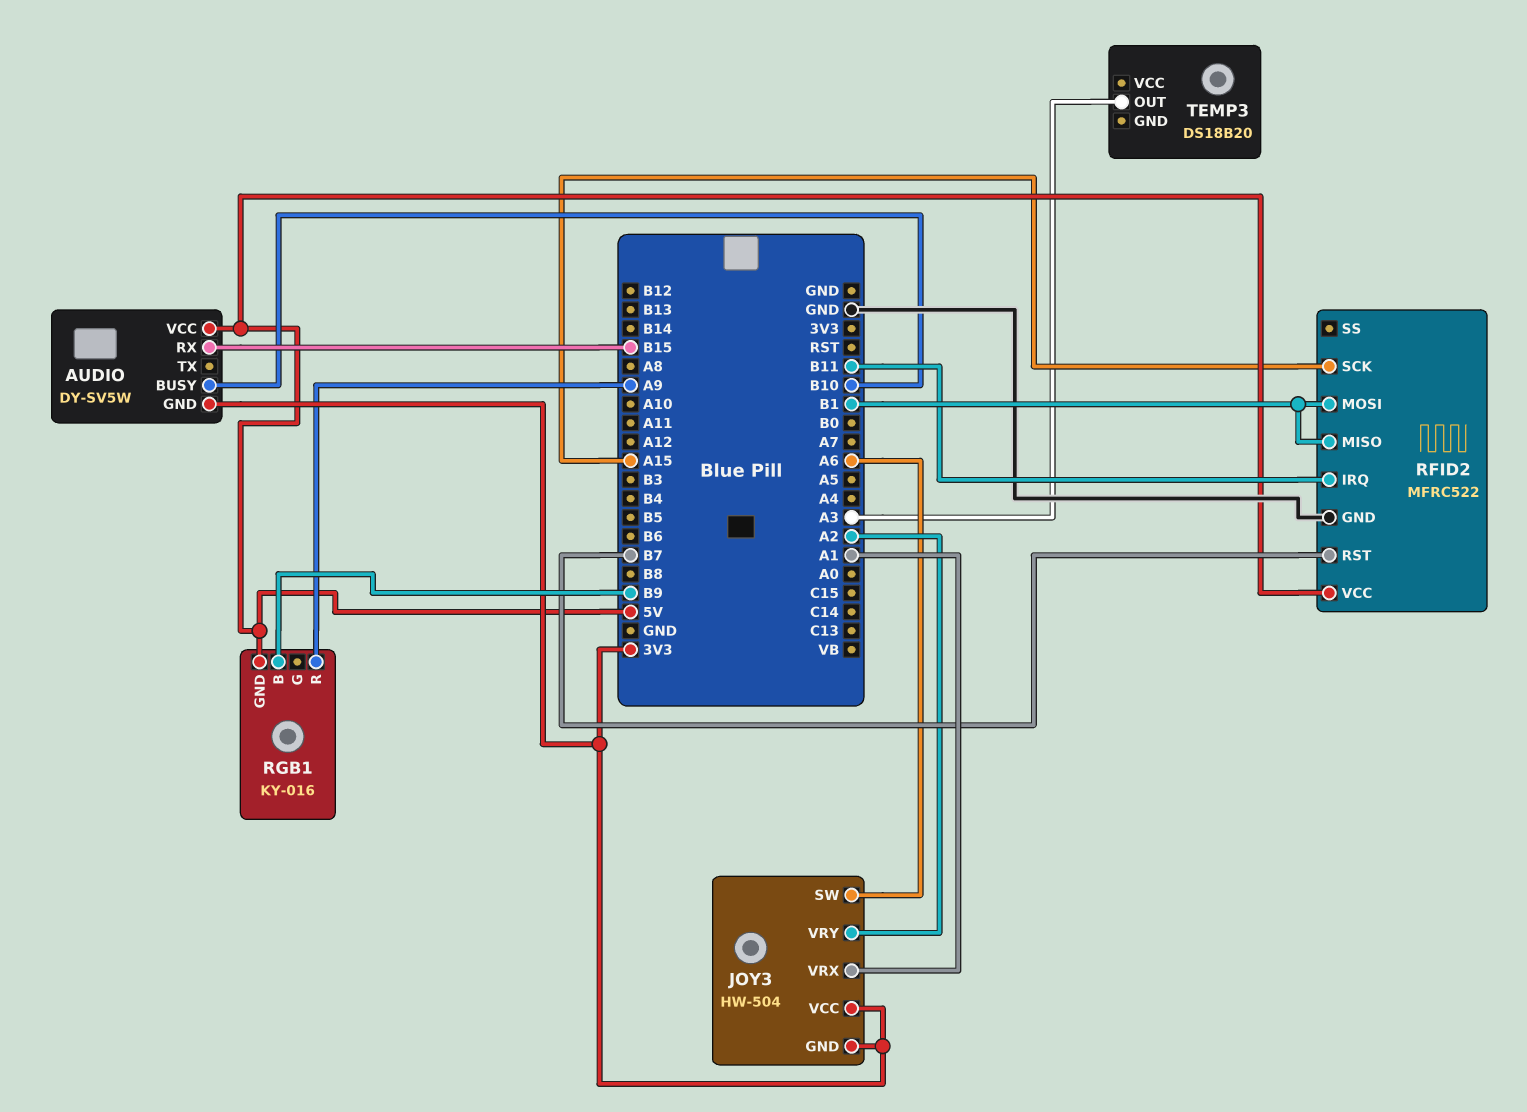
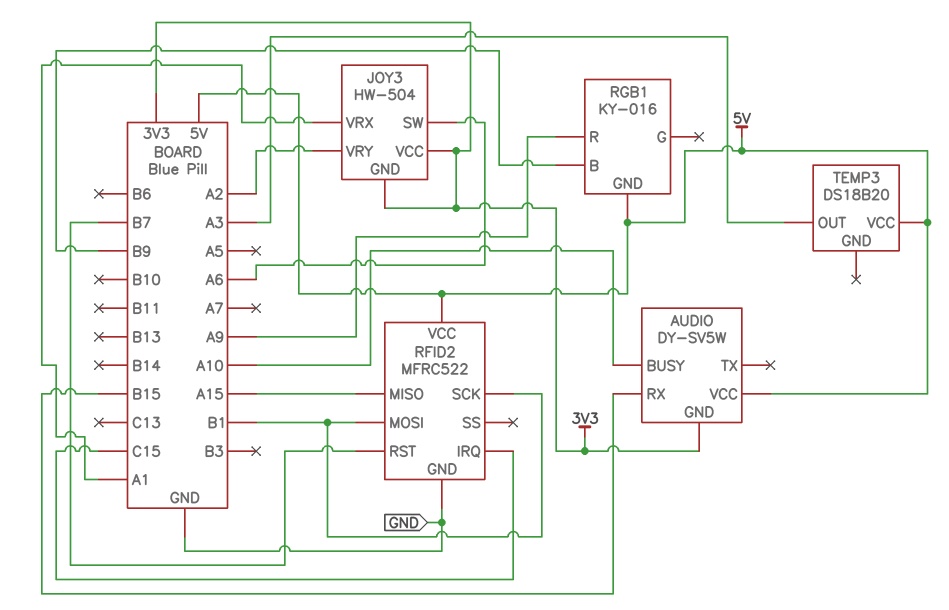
AUDIO pin BUSY: B10 -> A10
RFID2 pin IRQ: B11 -> C15
RFID2 pin MISO: B1 -> A15
RFID2 pin SCK: A15 -> B1
TEMP3 pin VCC: none -> 5V

